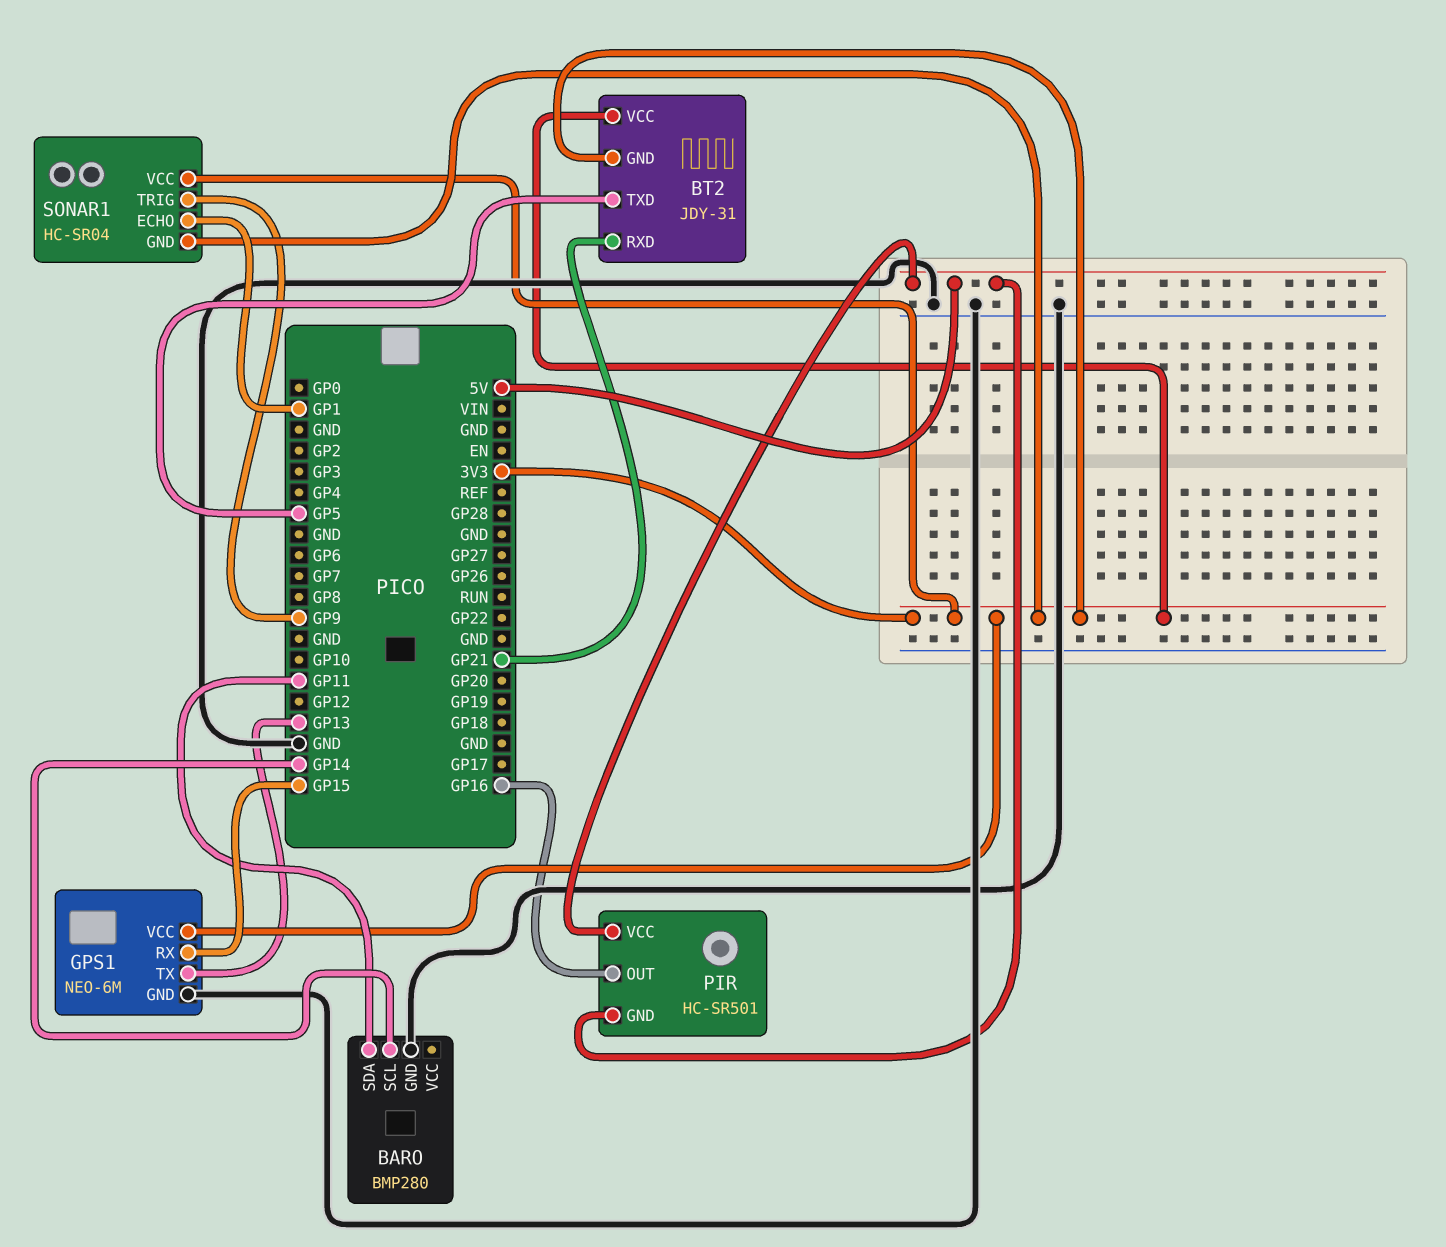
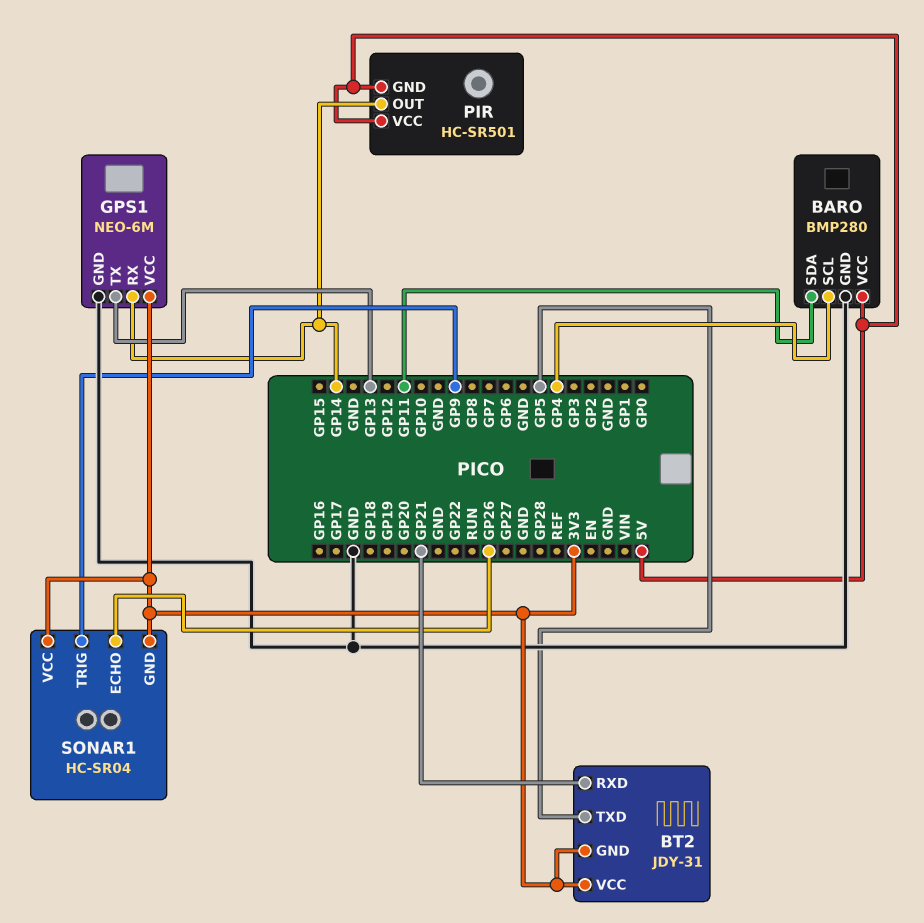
BARO pin SCL: GP14 -> GP4
BARO pin VCC: none -> 5V
GPS1 pin RX: GP15 -> GP14
PIR pin OUT: GP16 -> GP14
SONAR1 pin ECHO: GP1 -> GP26

